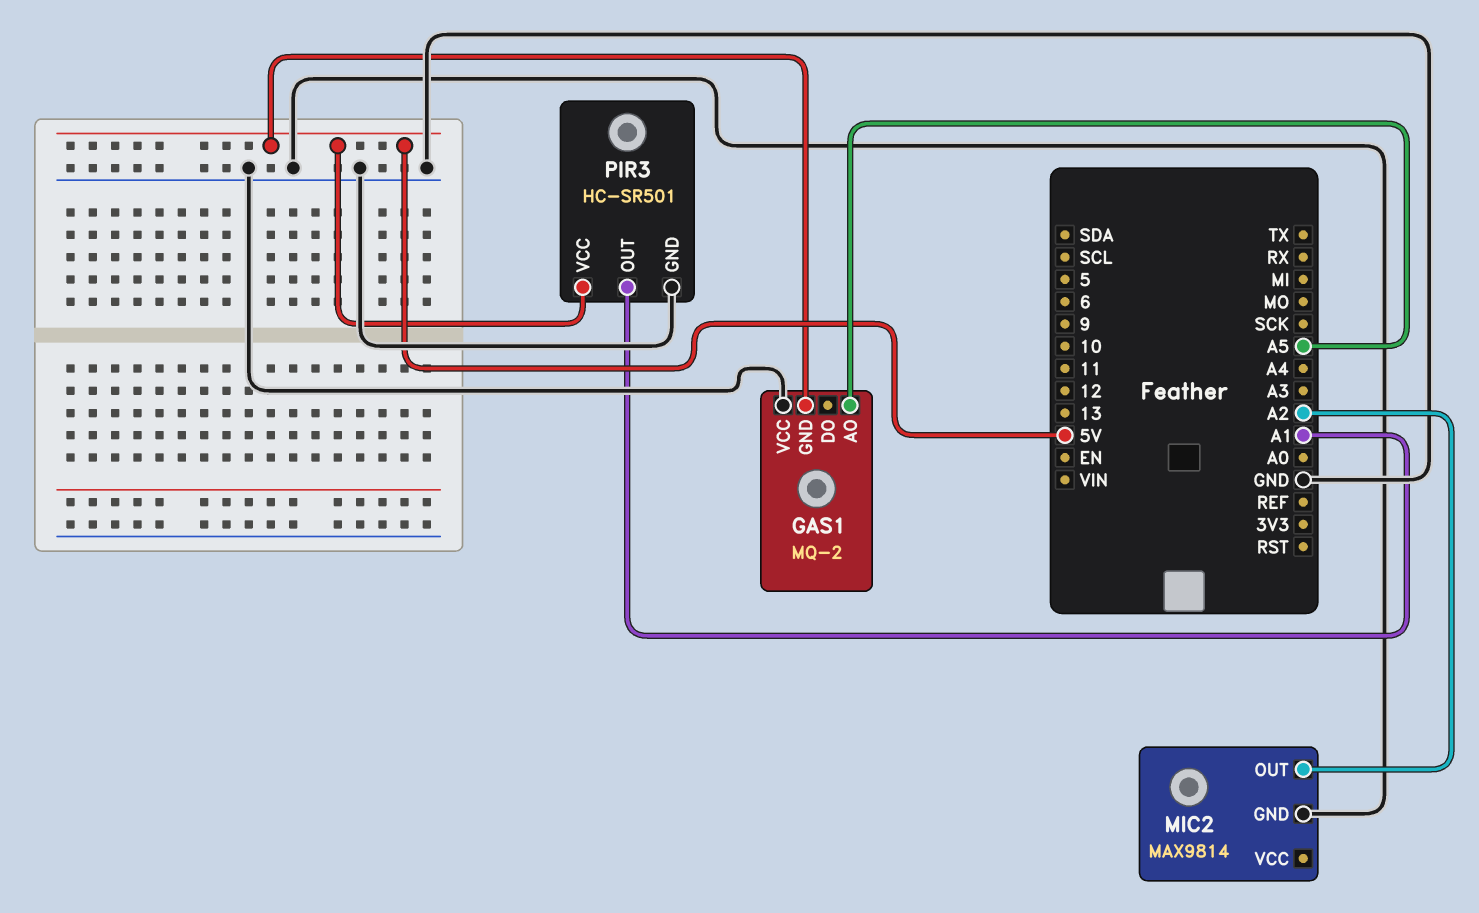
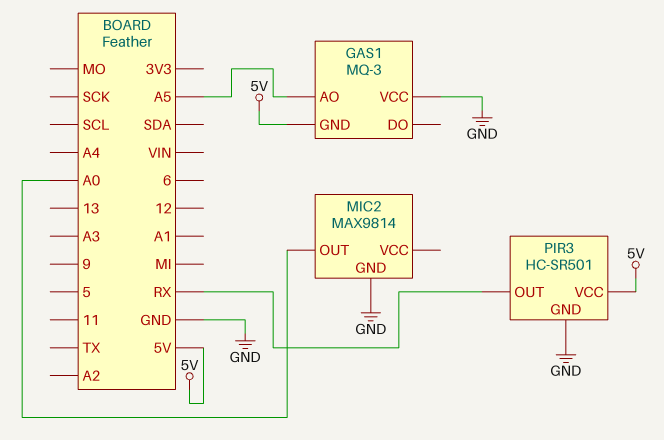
GAS1: MQ-2 -> MQ-3
MIC2 pin OUT: A2 -> A0
PIR3 pin OUT: A1 -> RX

